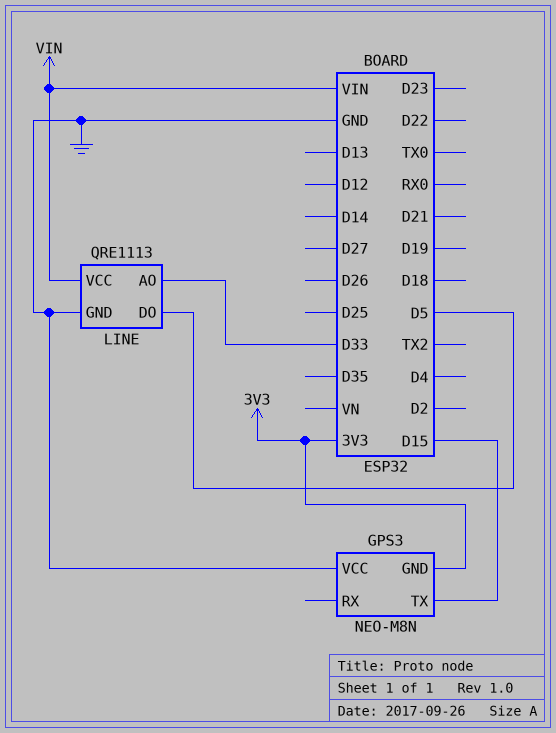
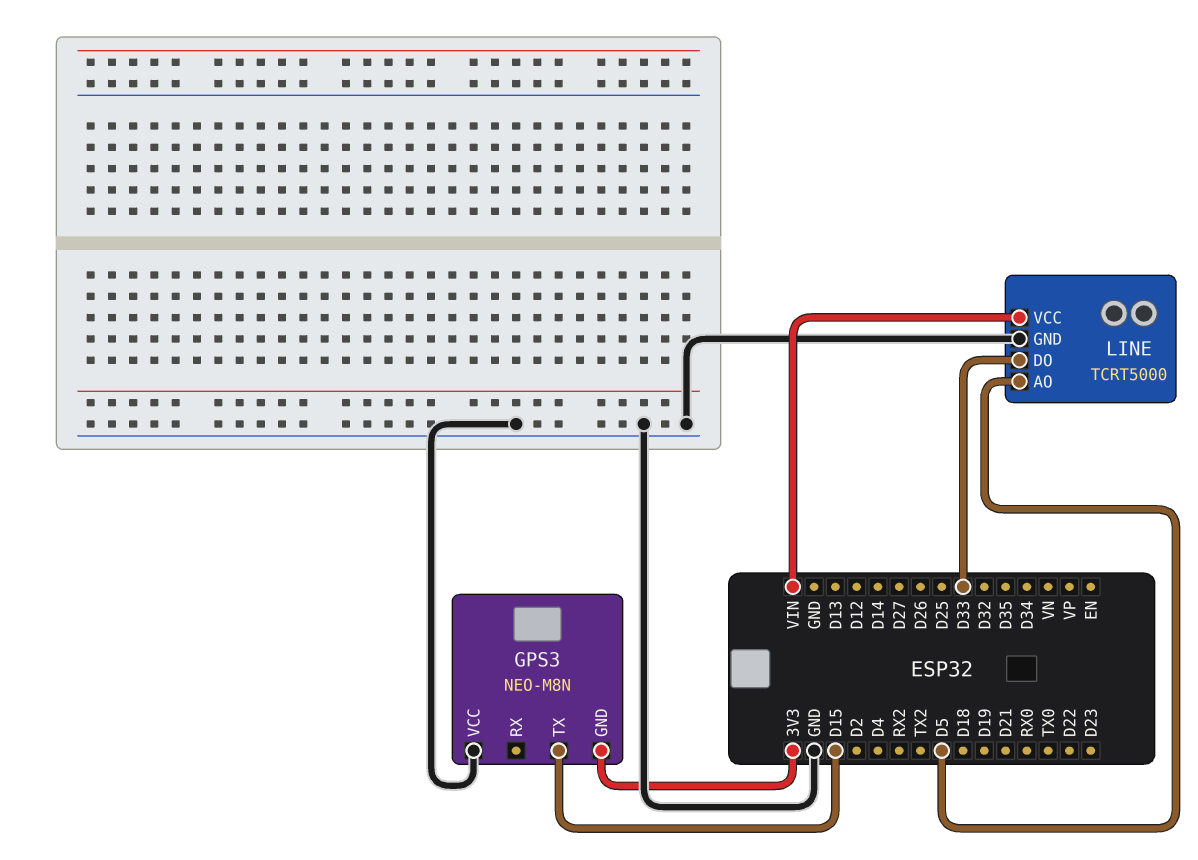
LINE: QRE1113 -> TCRT5000
LINE pin AO: D33 -> D5
LINE pin DO: D5 -> D33

